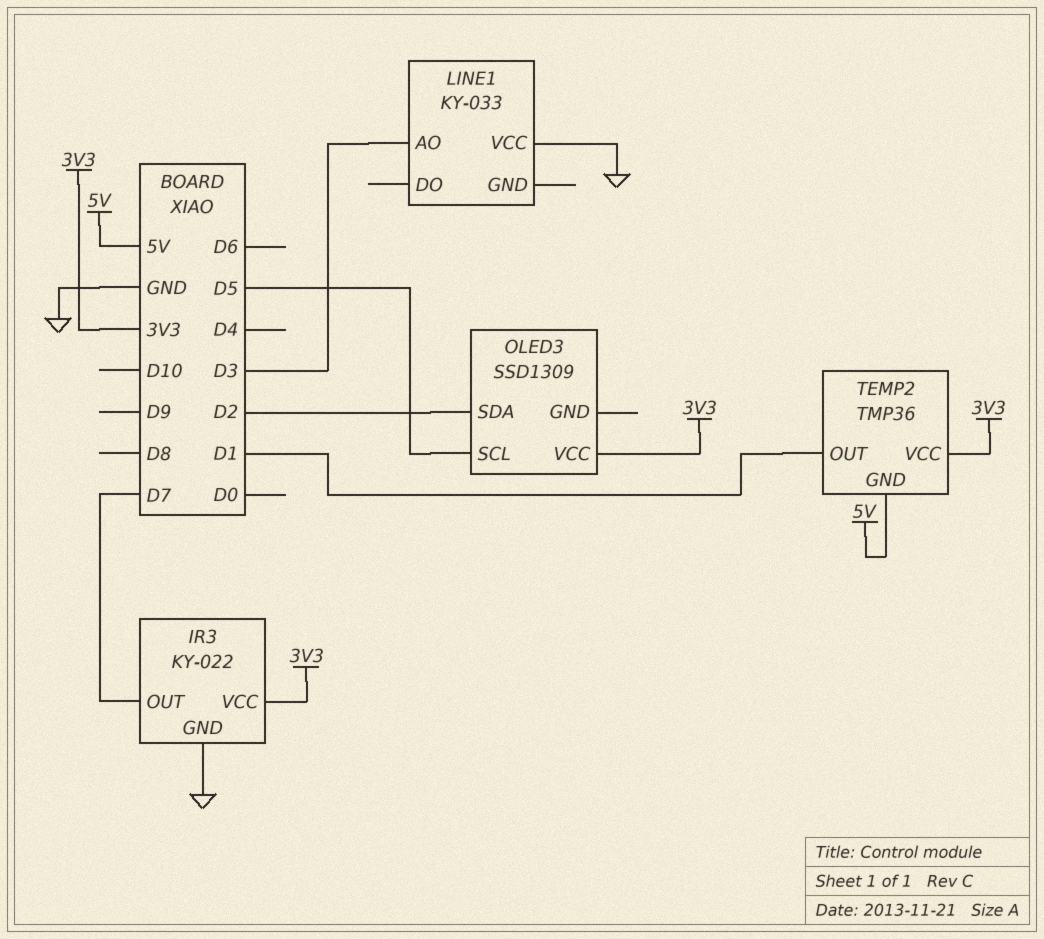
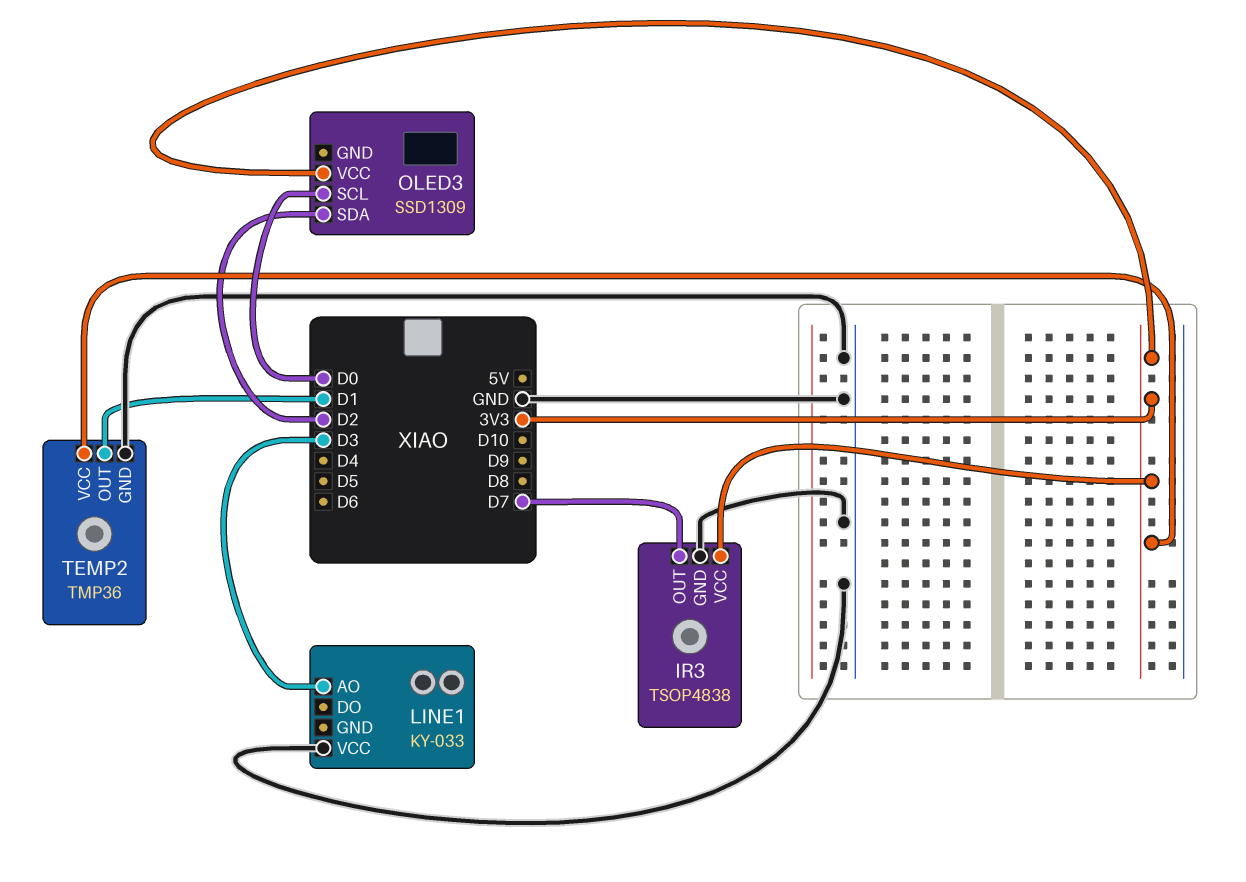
IR3: KY-022 -> TSOP4838
OLED3 pin SCL: D5 -> D0
TEMP2 pin GND: 5V -> GND

